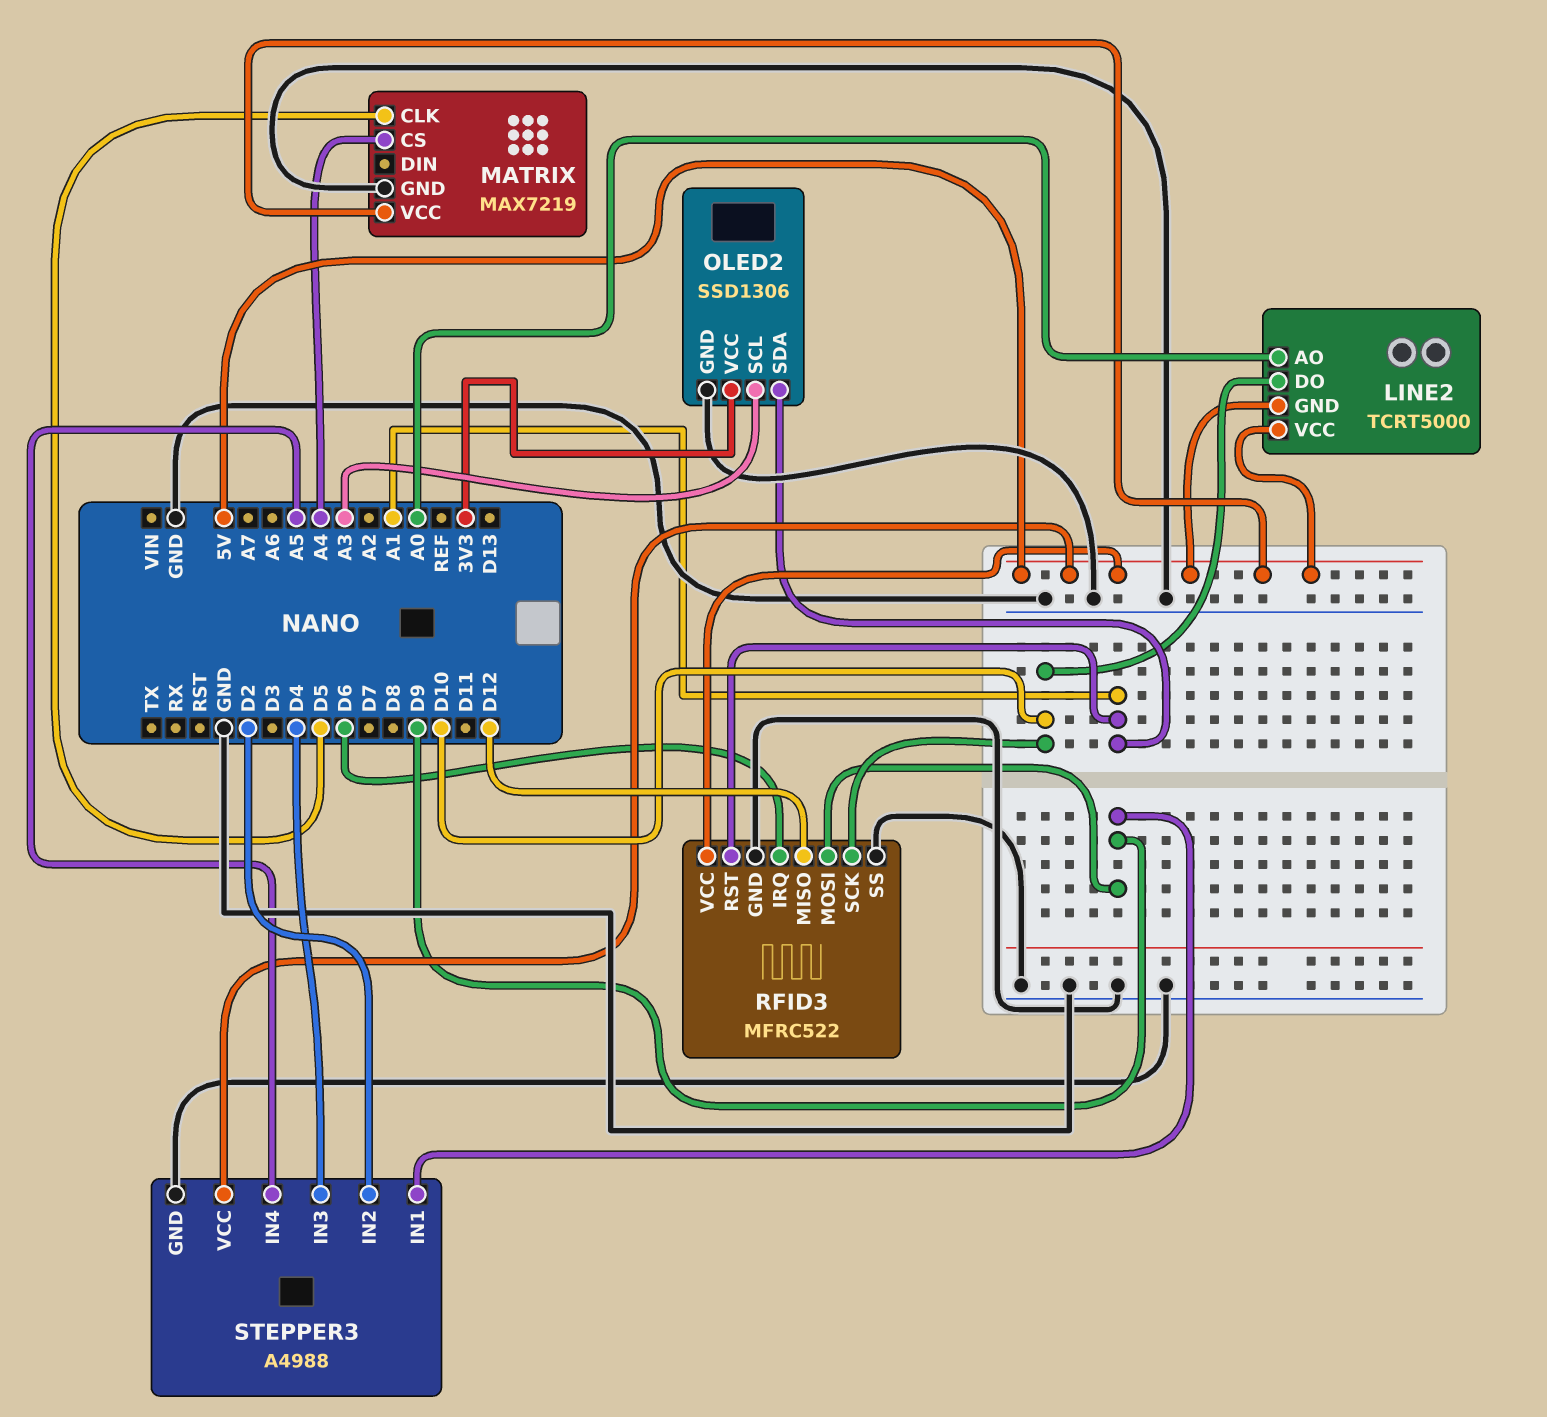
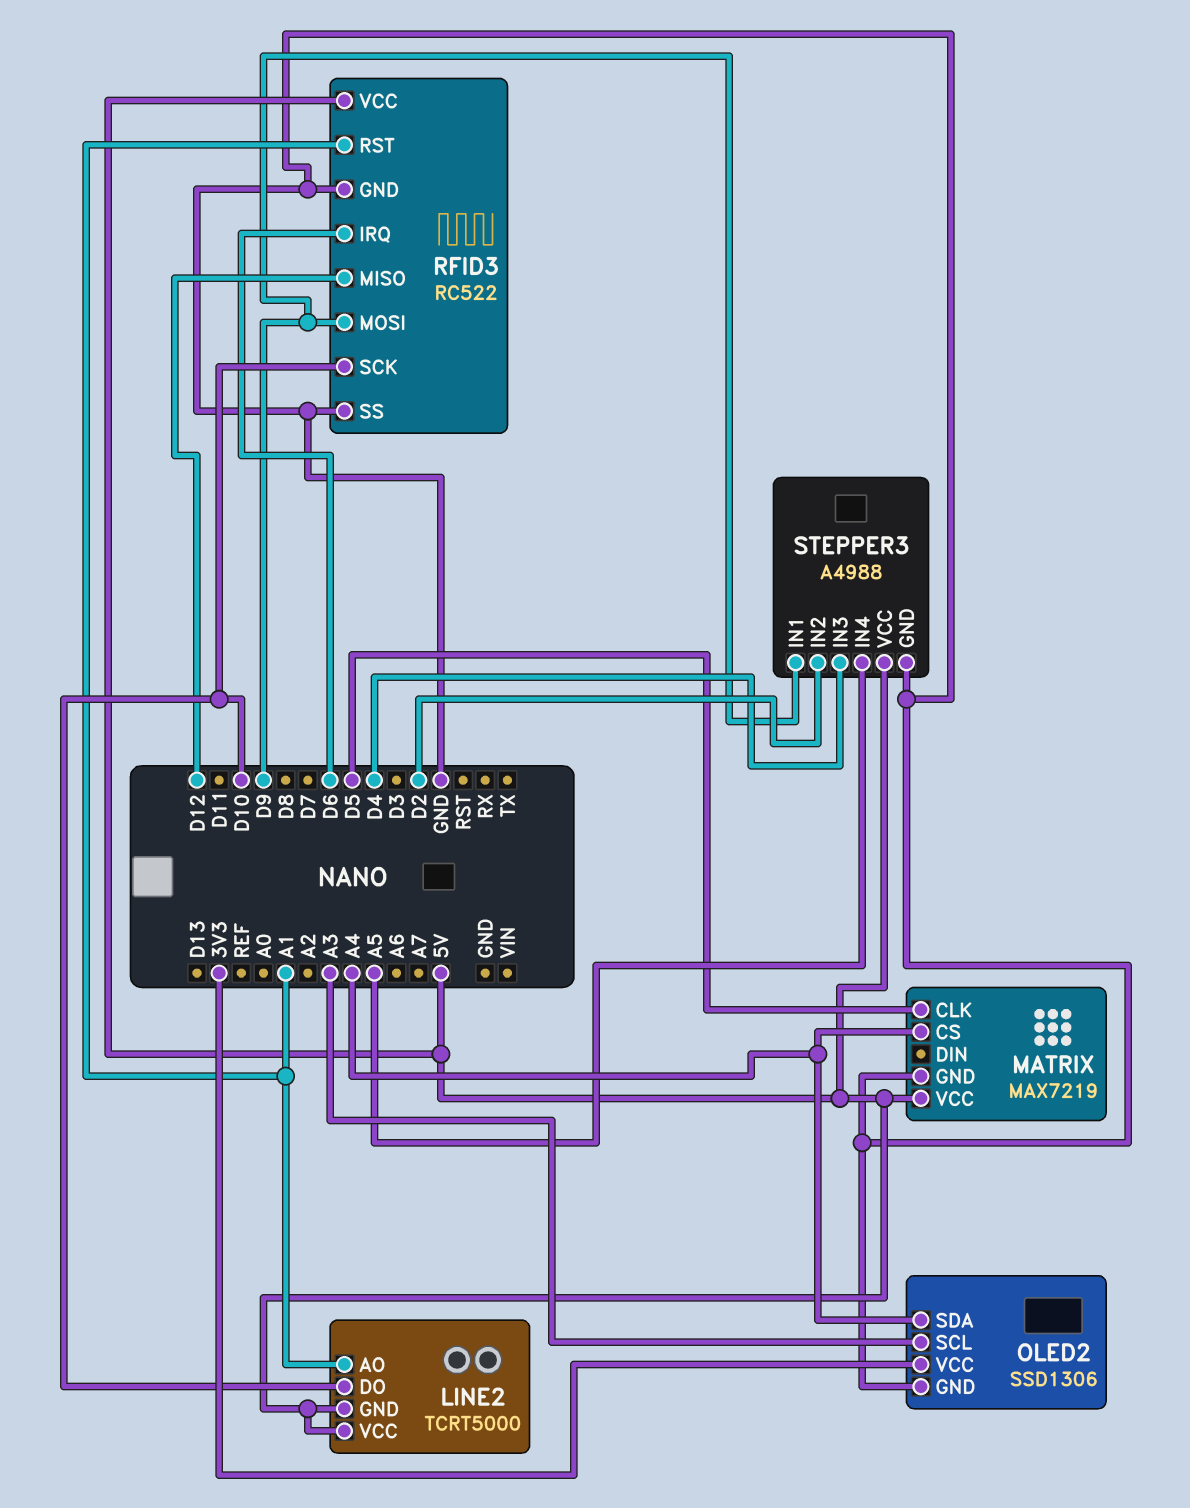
LINE2 pin AO: A0 -> A1
OLED2 pin SDA: A1 -> A4
RFID3: MFRC522 -> RC522

